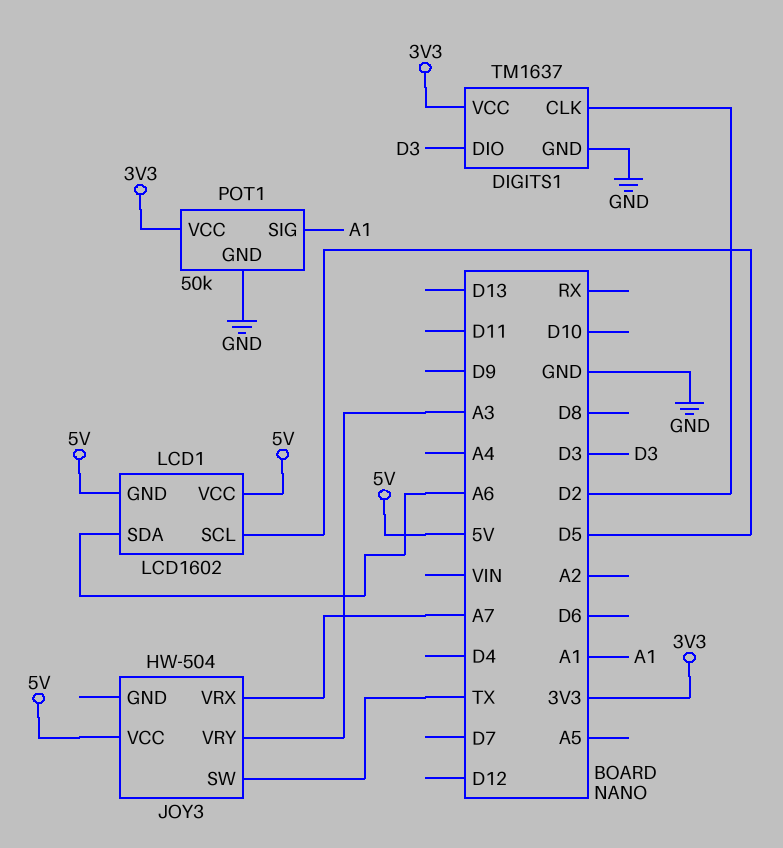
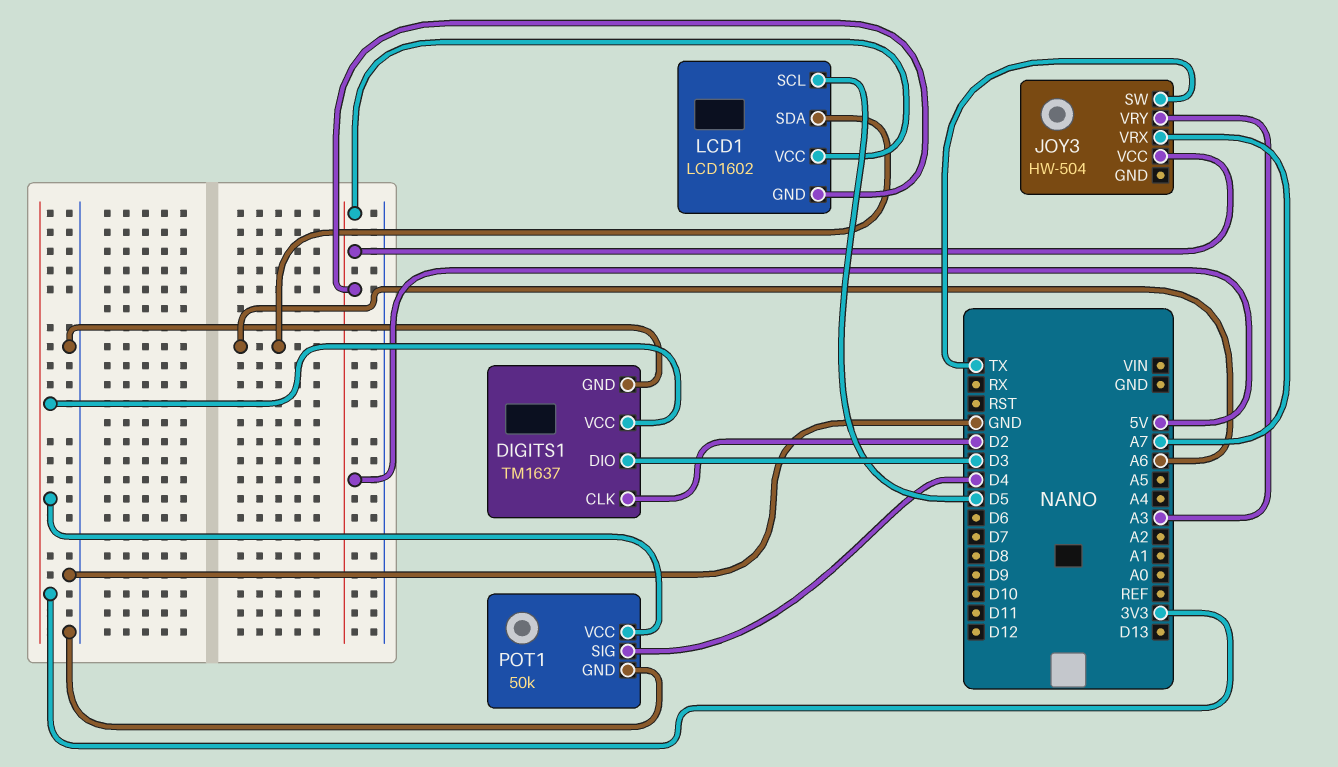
POT1 pin SIG: A1 -> D4

